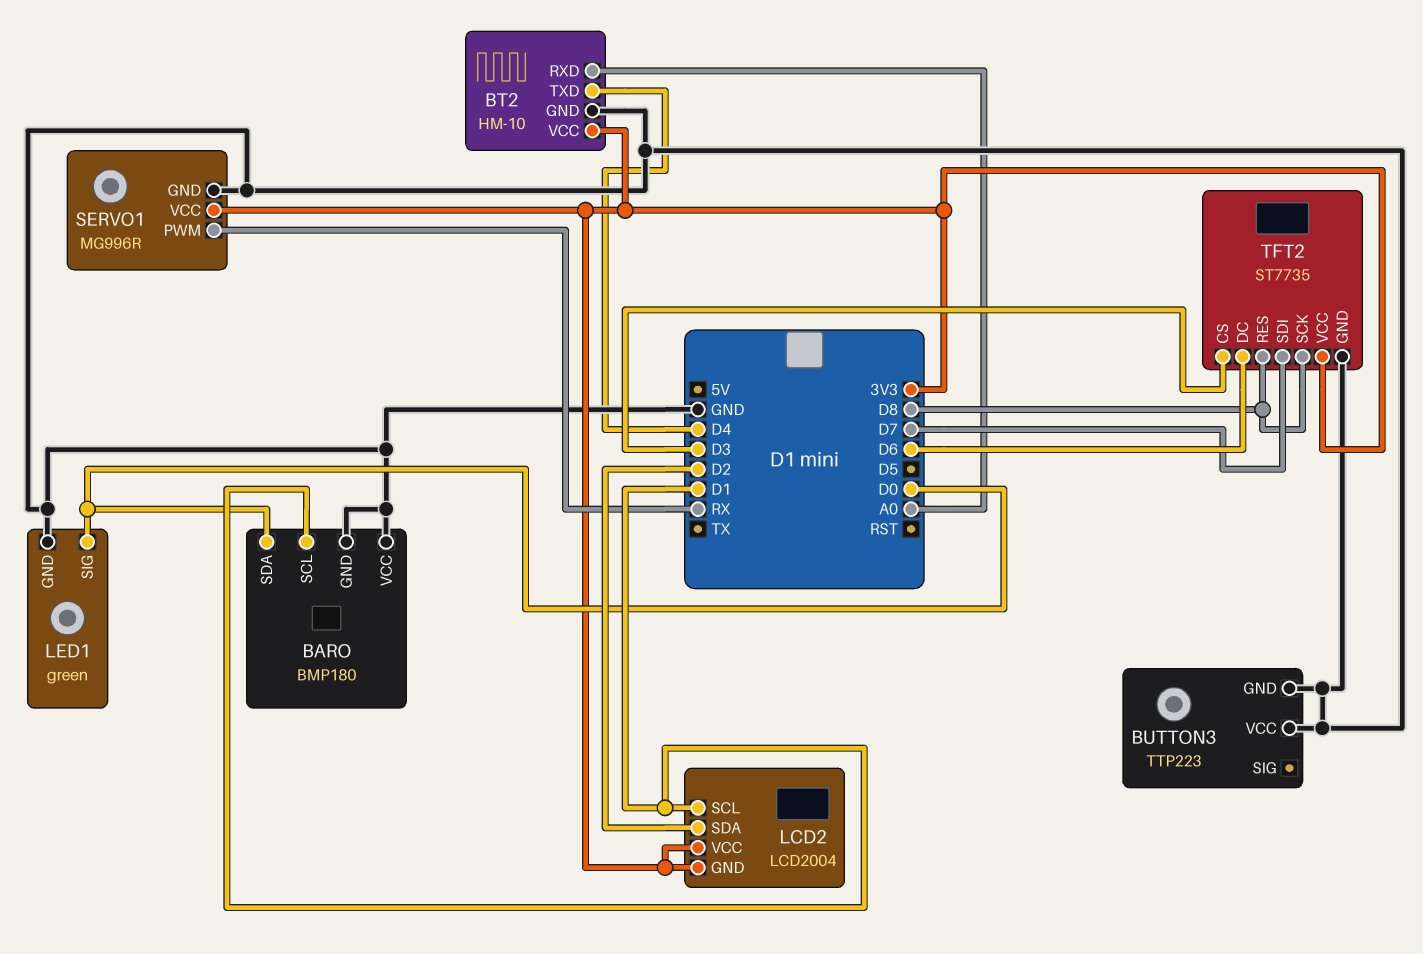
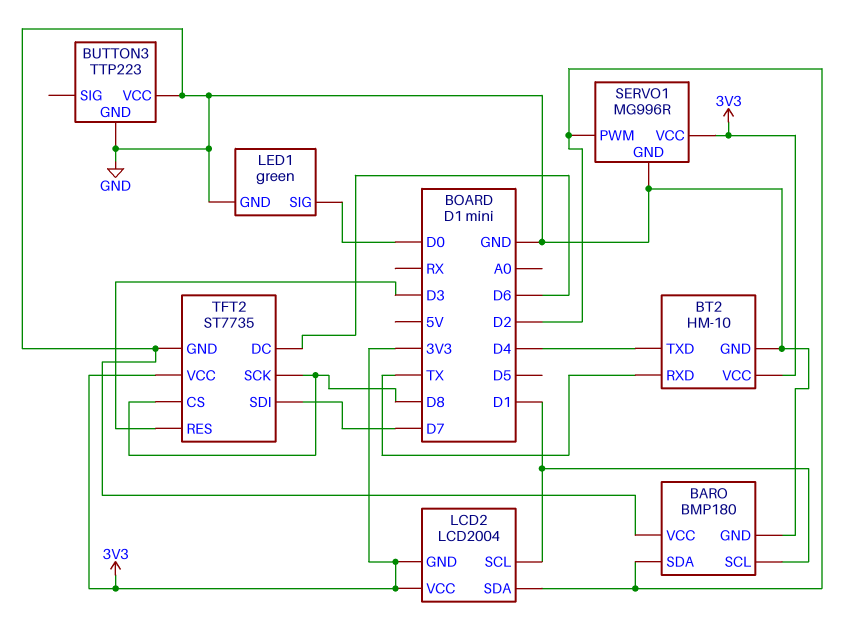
BARO pin SDA: D0 -> D2
BT2 pin RXD: A0 -> TX
SERVO1 pin PWM: RX -> D2
TFT2 pin CS: D3 -> D8
TFT2 pin RES: D8 -> D3

